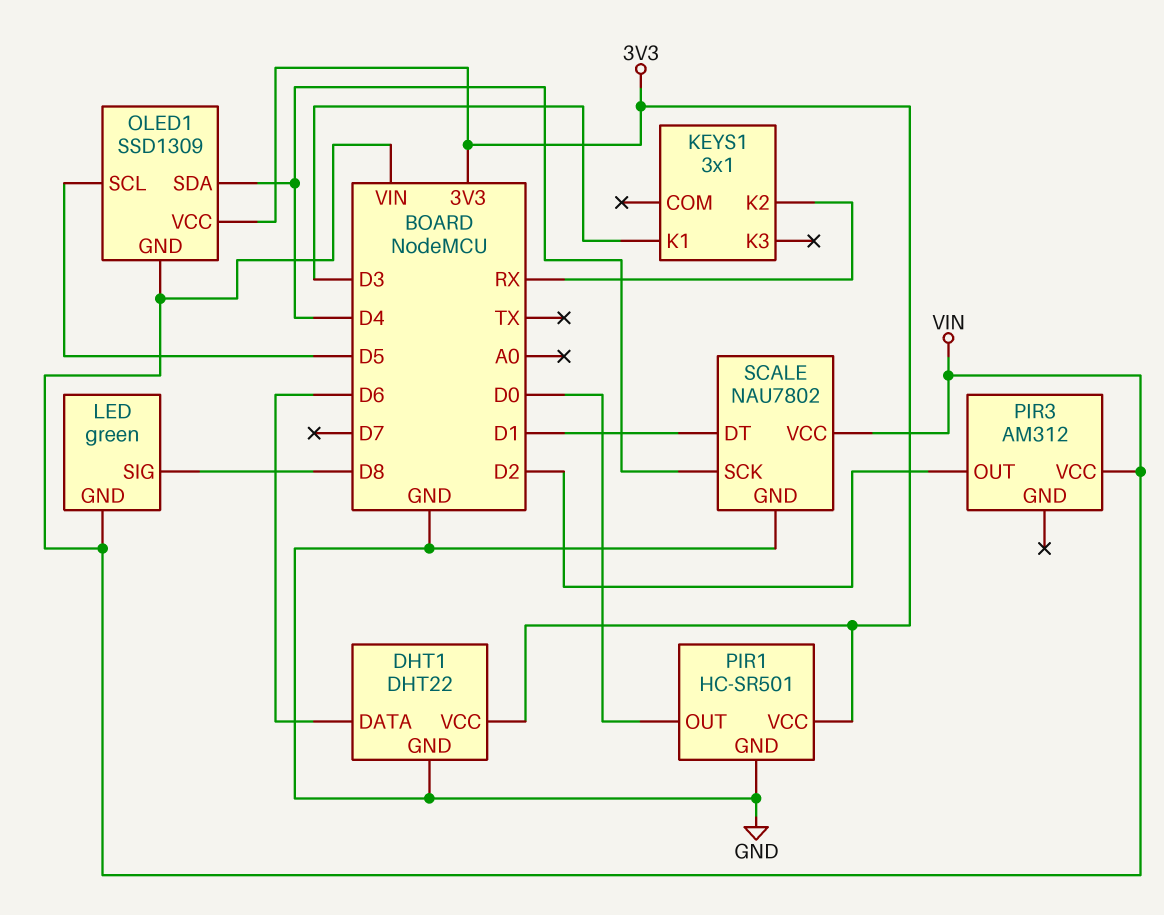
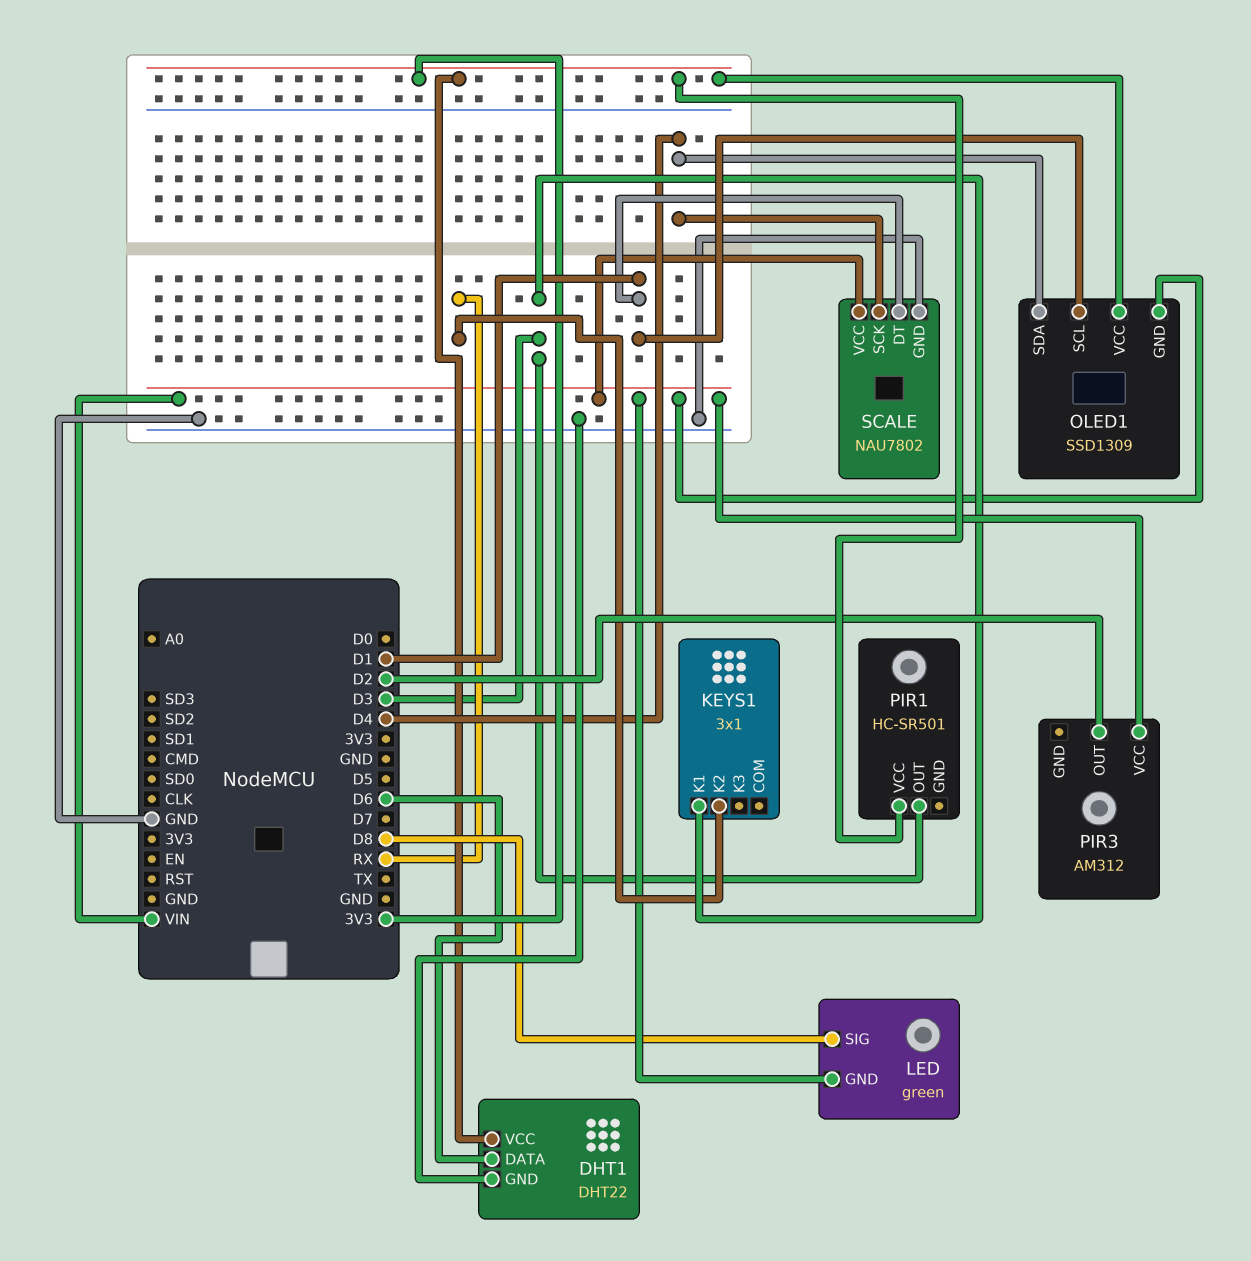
OLED1 pin SCL: D5 -> D1
PIR1 pin GND: GND -> none
PIR1 pin OUT: D0 -> D3

